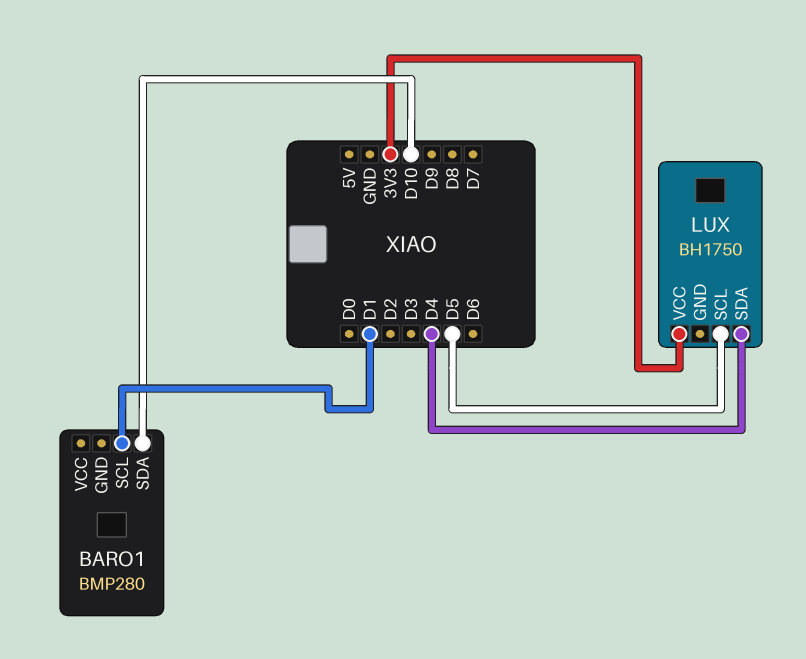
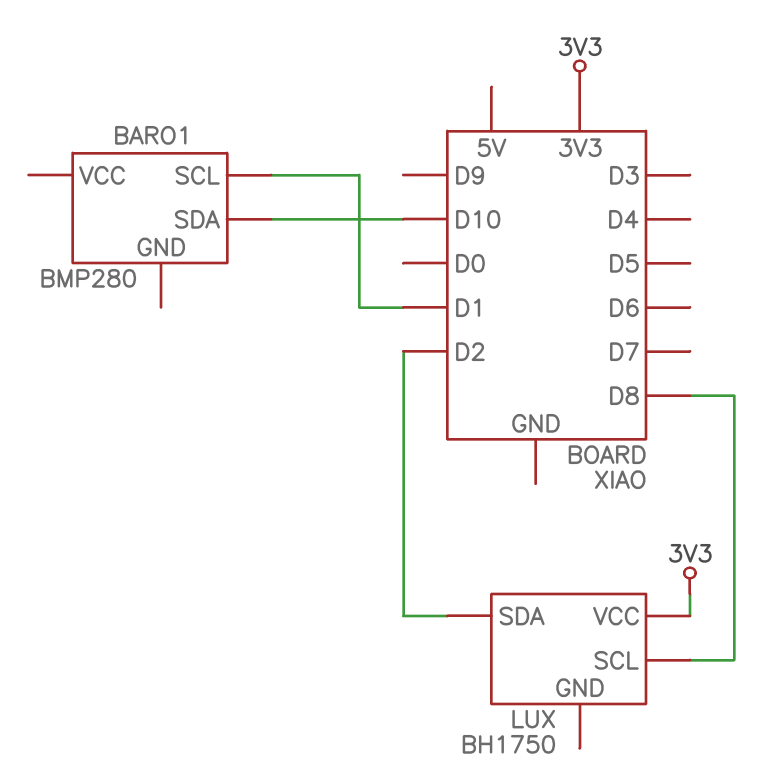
LUX pin SCL: D5 -> D8
LUX pin SDA: D4 -> D2

